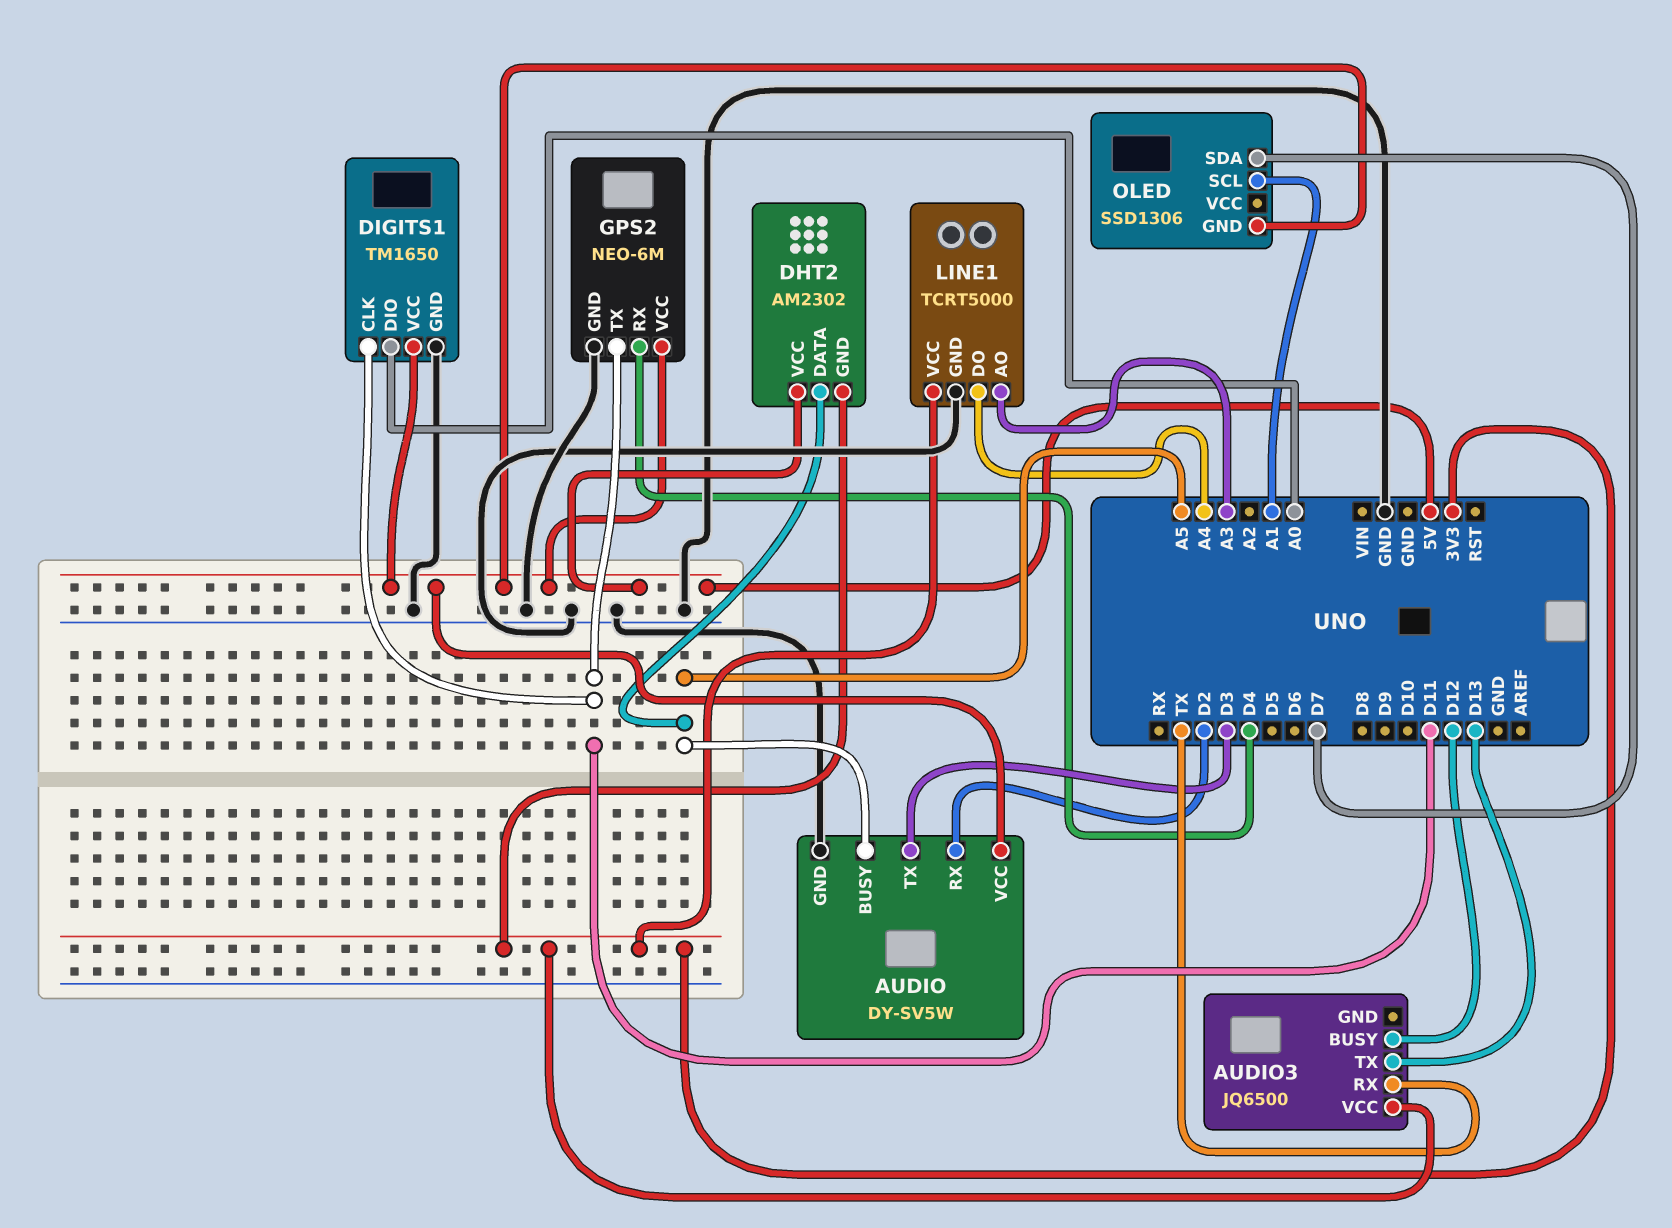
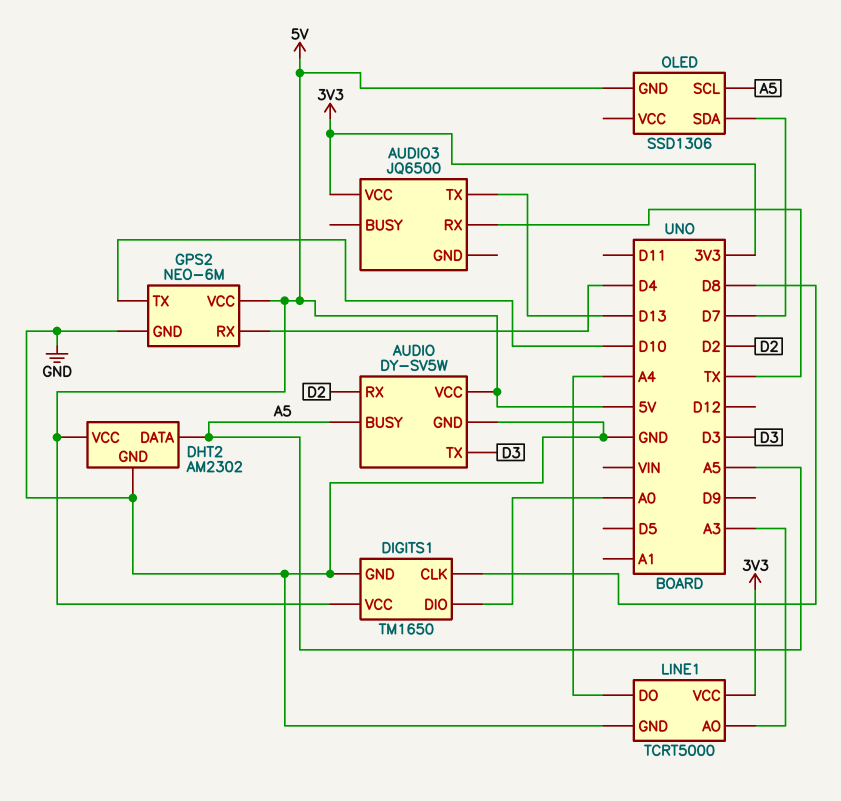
AUDIO3 pin BUSY: D12 -> none
DHT2 pin GND: 3V3 -> GND
DIGITS1 pin CLK: D11 -> D8
GPS2 pin TX: D11 -> D10
OLED pin SCL: A1 -> A5

